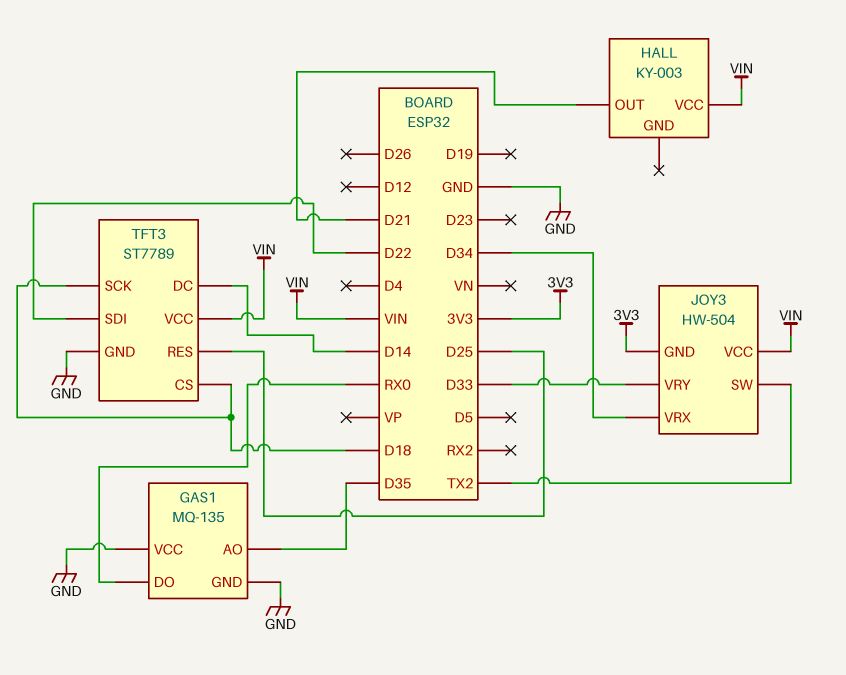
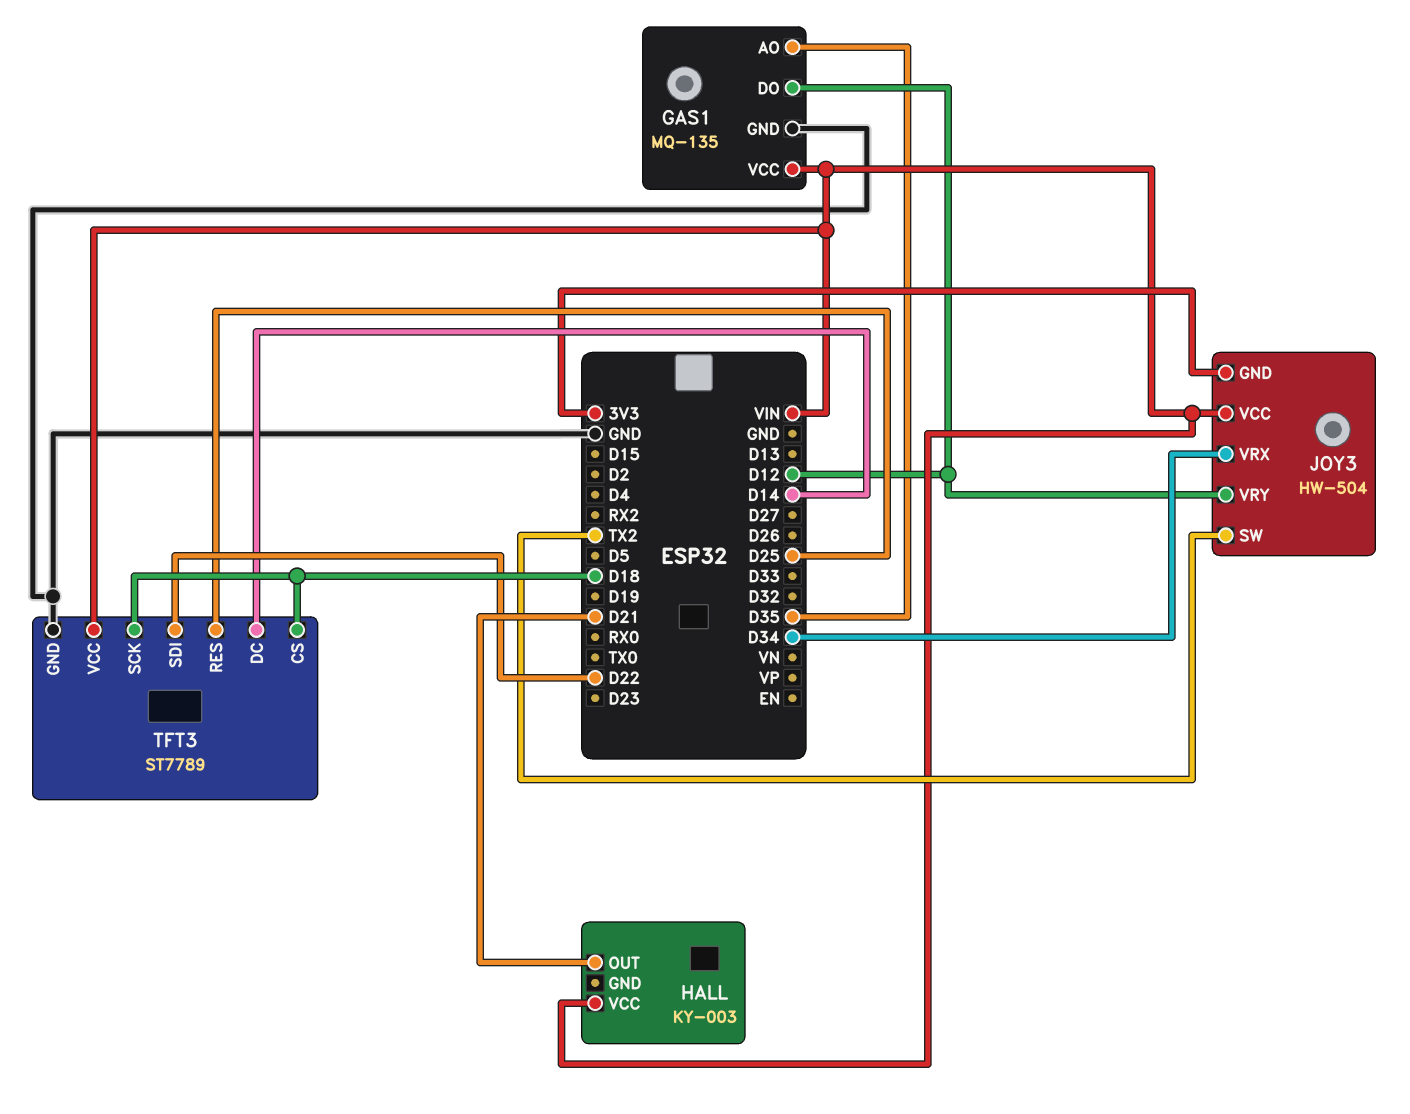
GAS1 pin DO: RX0 -> D12
GAS1 pin VCC: GND -> VIN
JOY3 pin VRY: D33 -> D12

